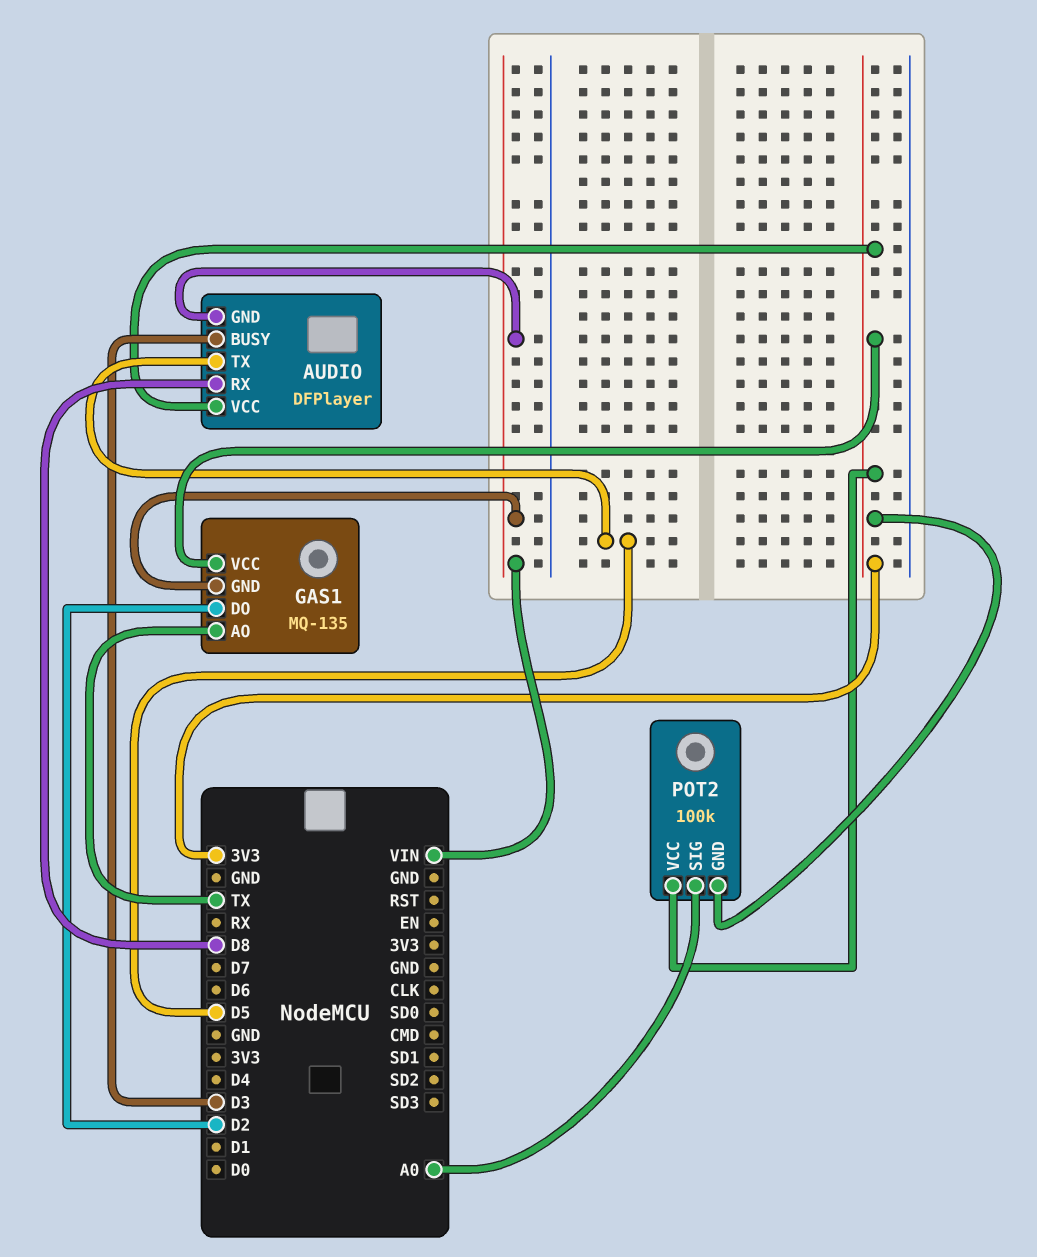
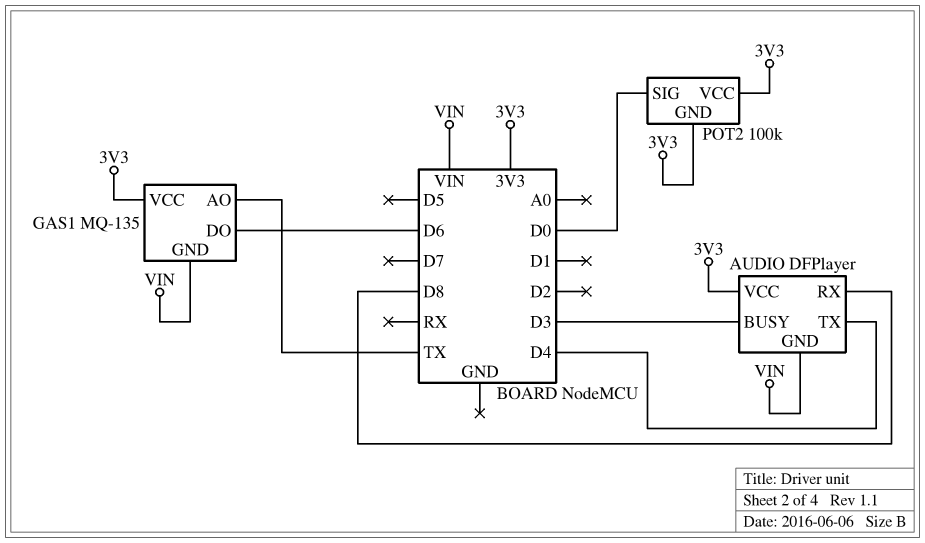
AUDIO pin TX: D5 -> D4
GAS1 pin DO: D2 -> D6
POT2 pin SIG: A0 -> D0

